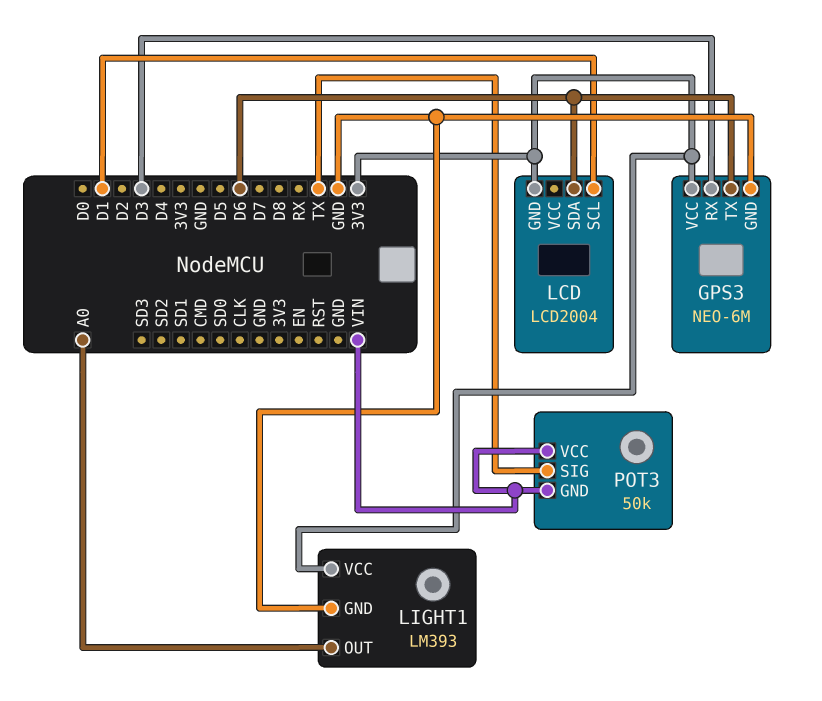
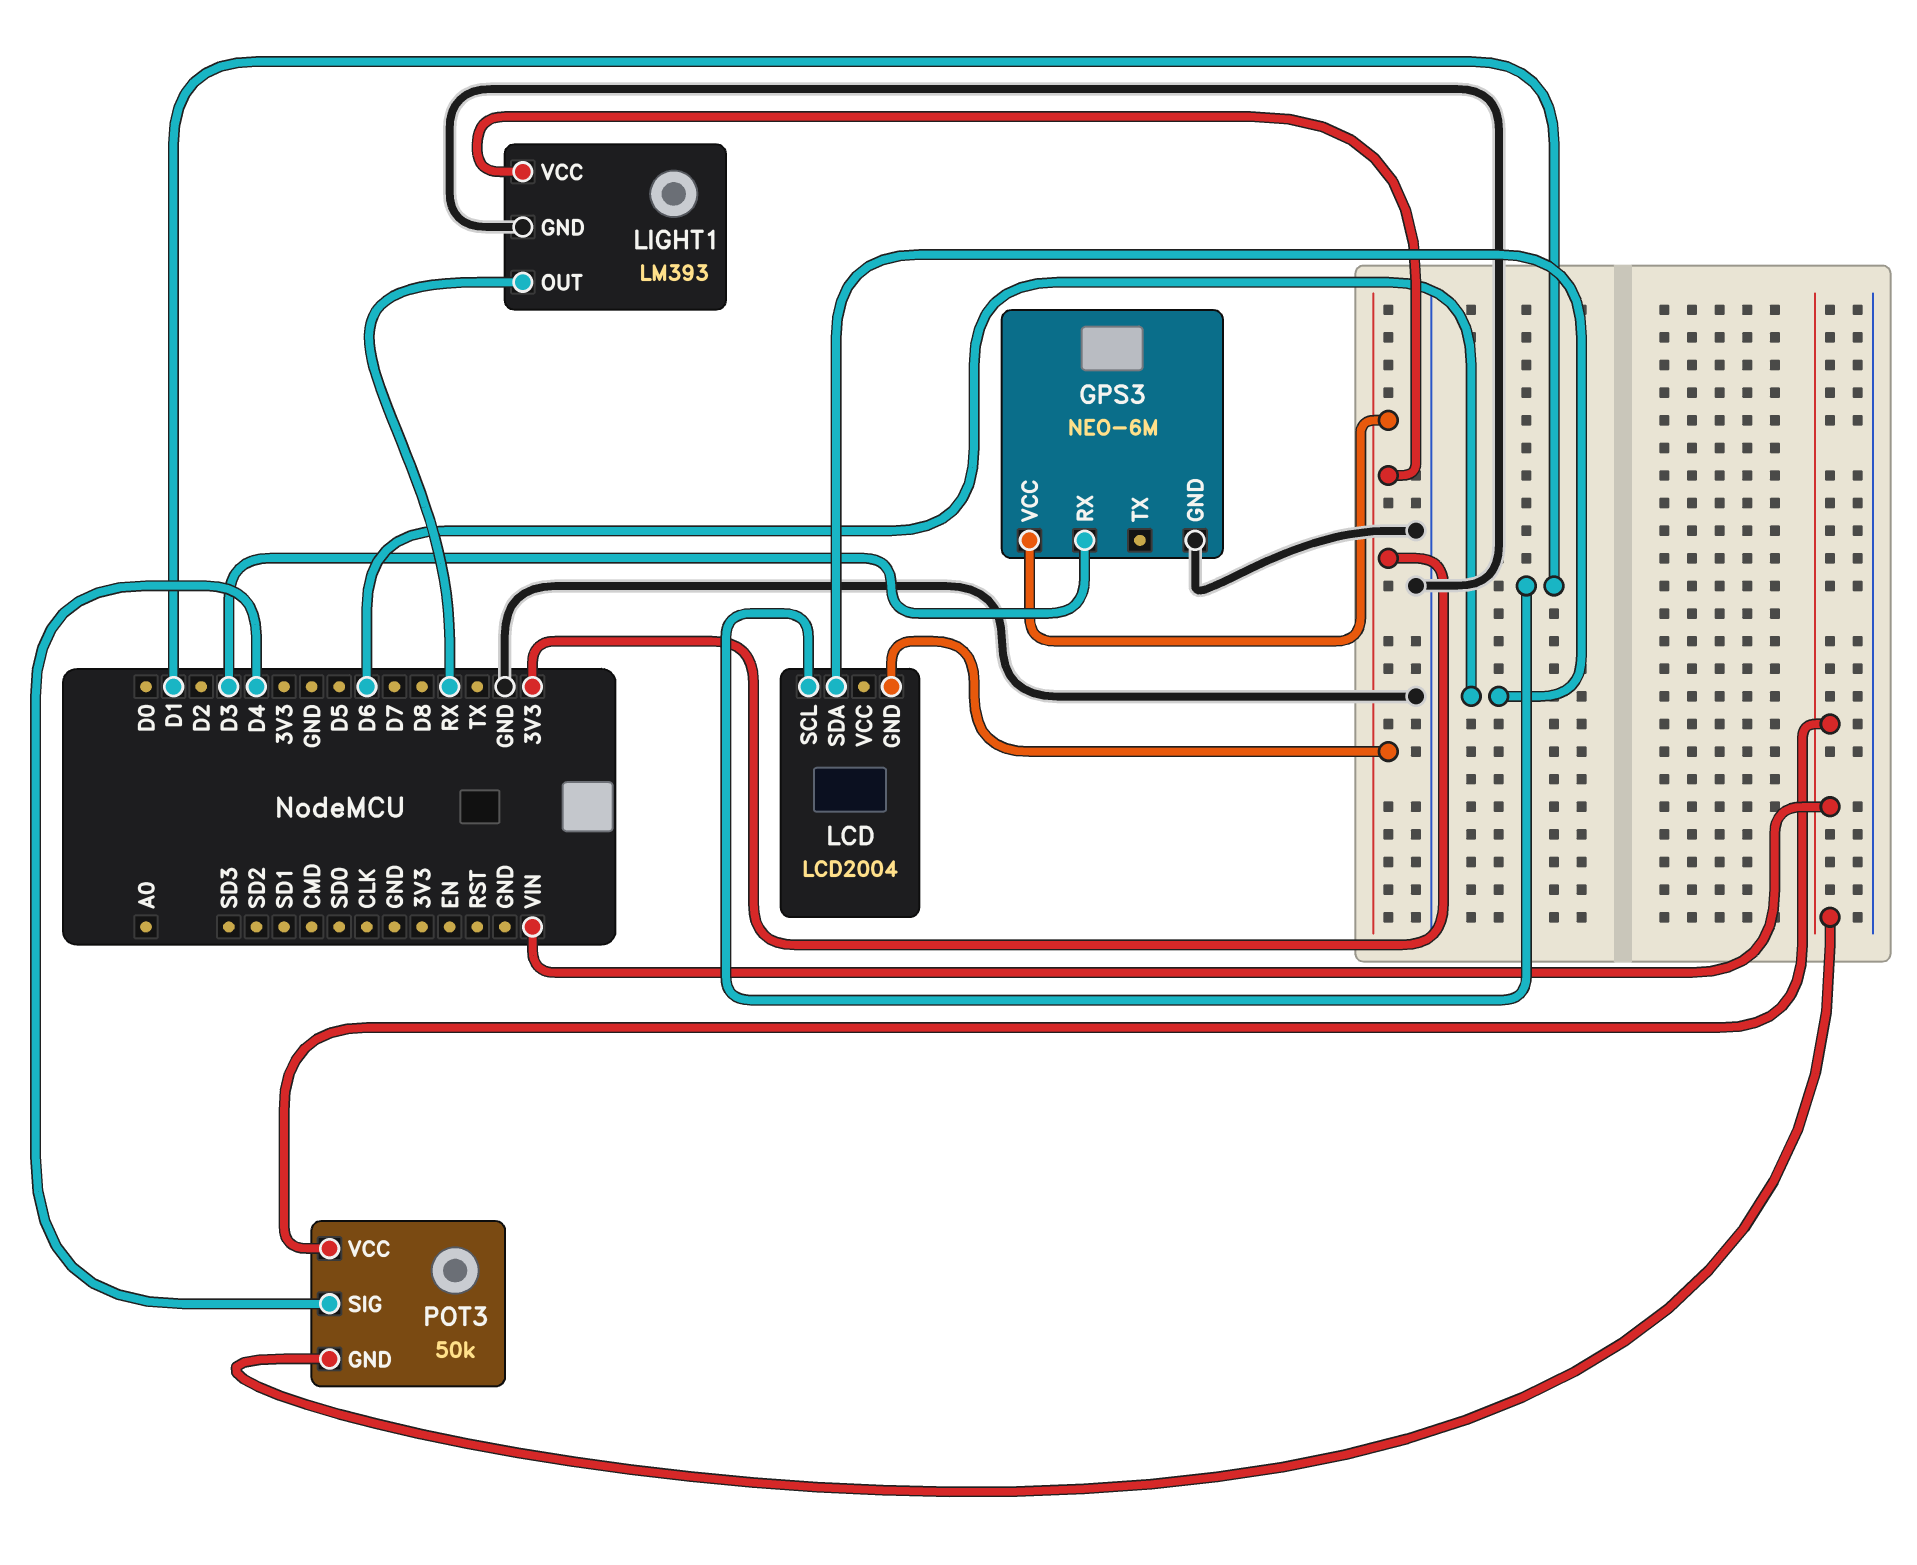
GPS3 pin TX: D6 -> none
LIGHT1 pin OUT: A0 -> RX
POT3 pin SIG: TX -> D4

